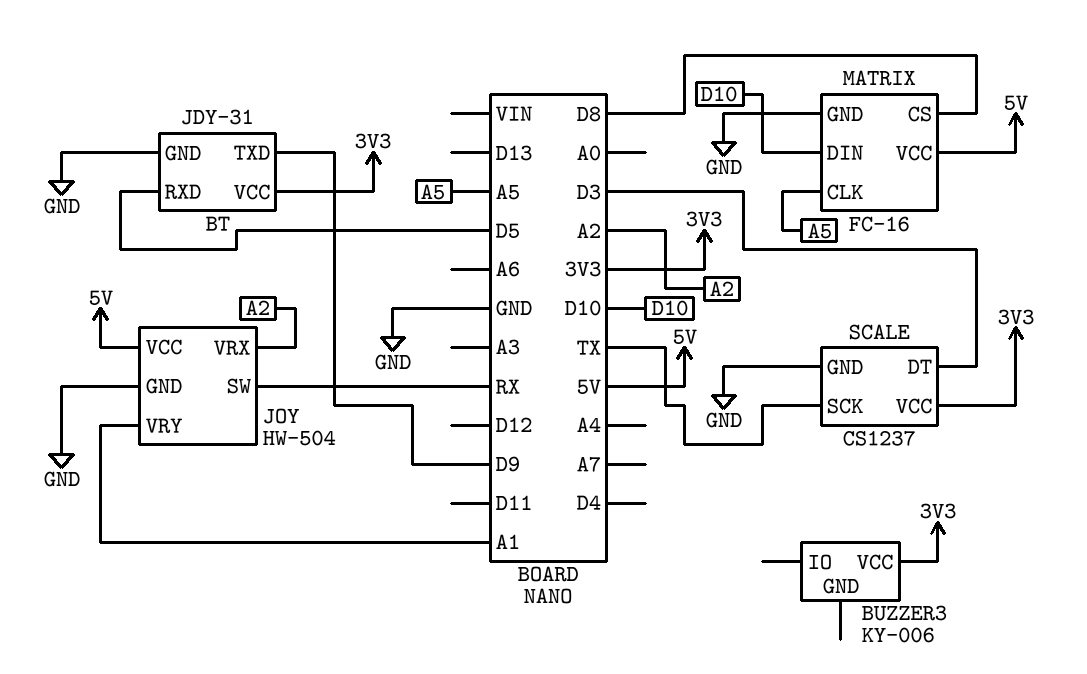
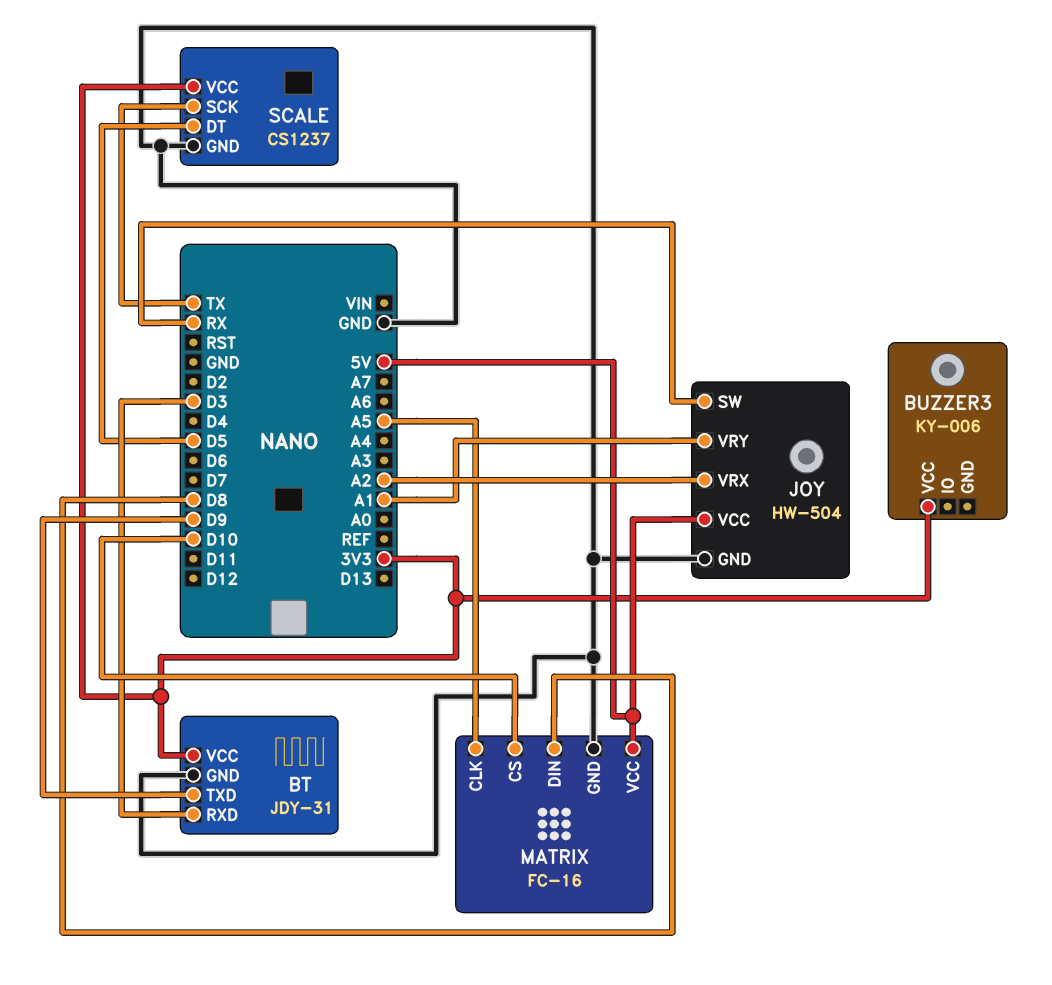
BT pin RXD: D5 -> D3
MATRIX pin CS: D8 -> D10
MATRIX pin DIN: D10 -> D8
SCALE pin DT: D3 -> D5

